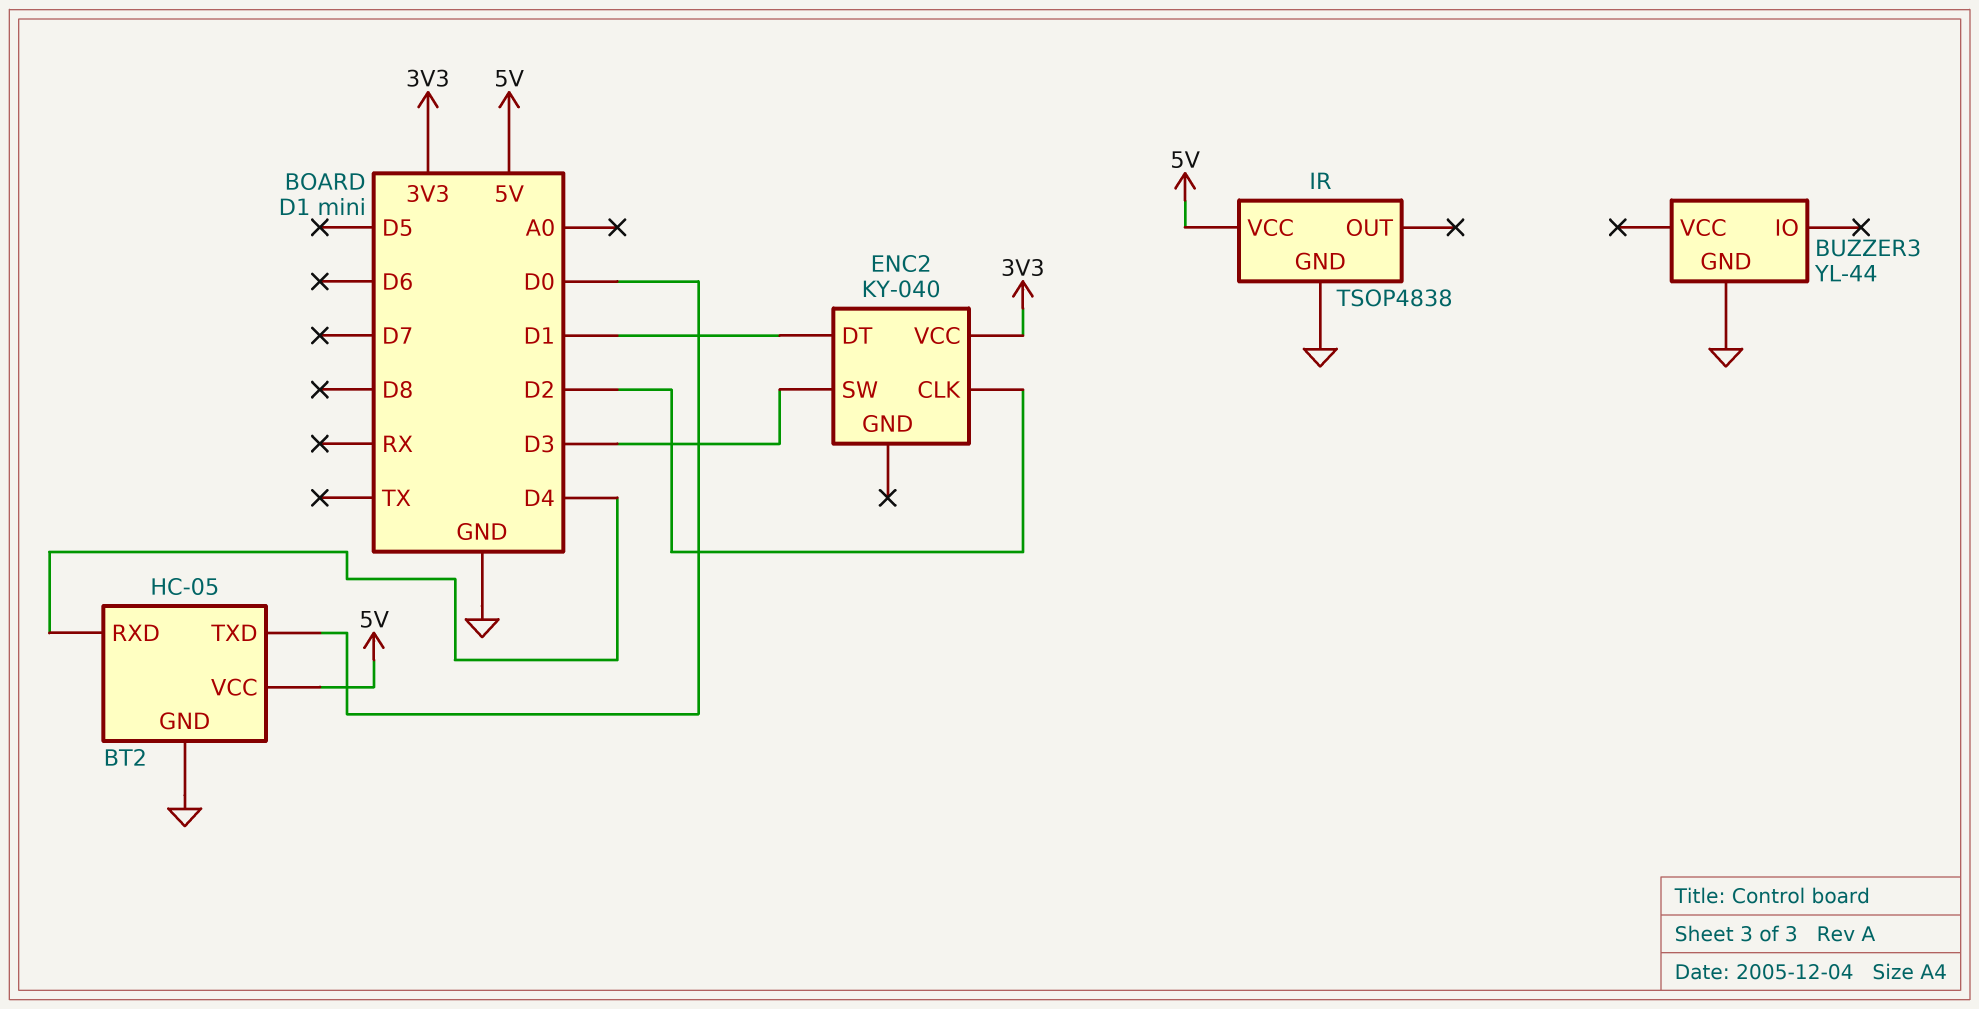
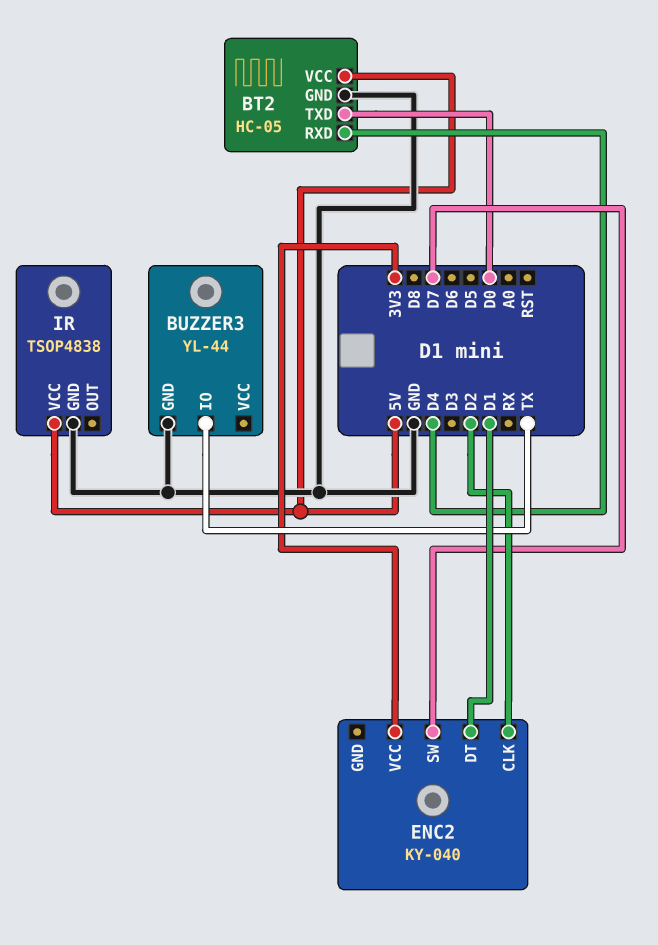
BUZZER3 pin IO: none -> TX
ENC2 pin SW: D3 -> D7

